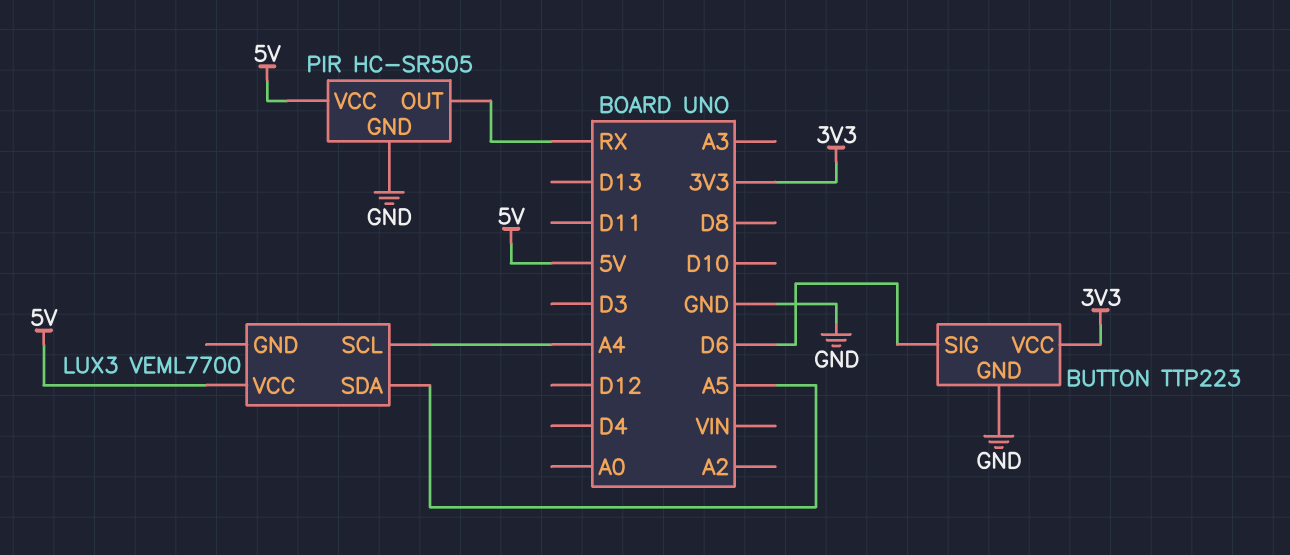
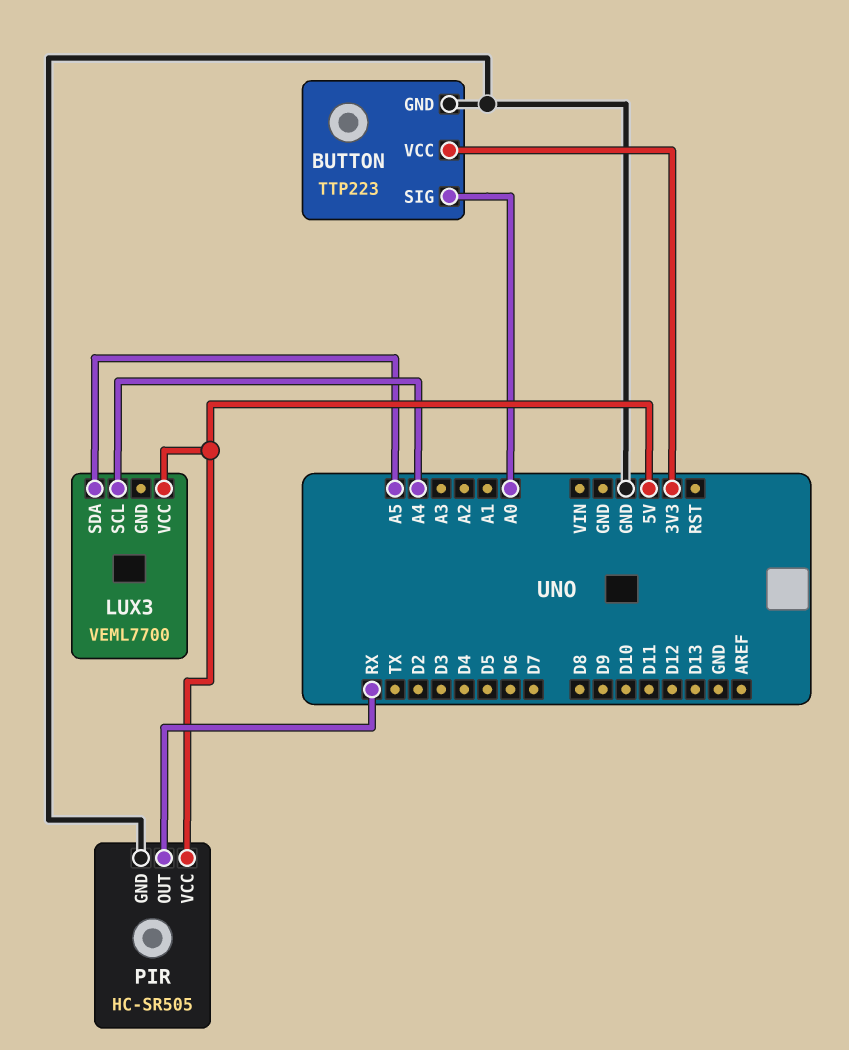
BUTTON pin SIG: D6 -> A0

